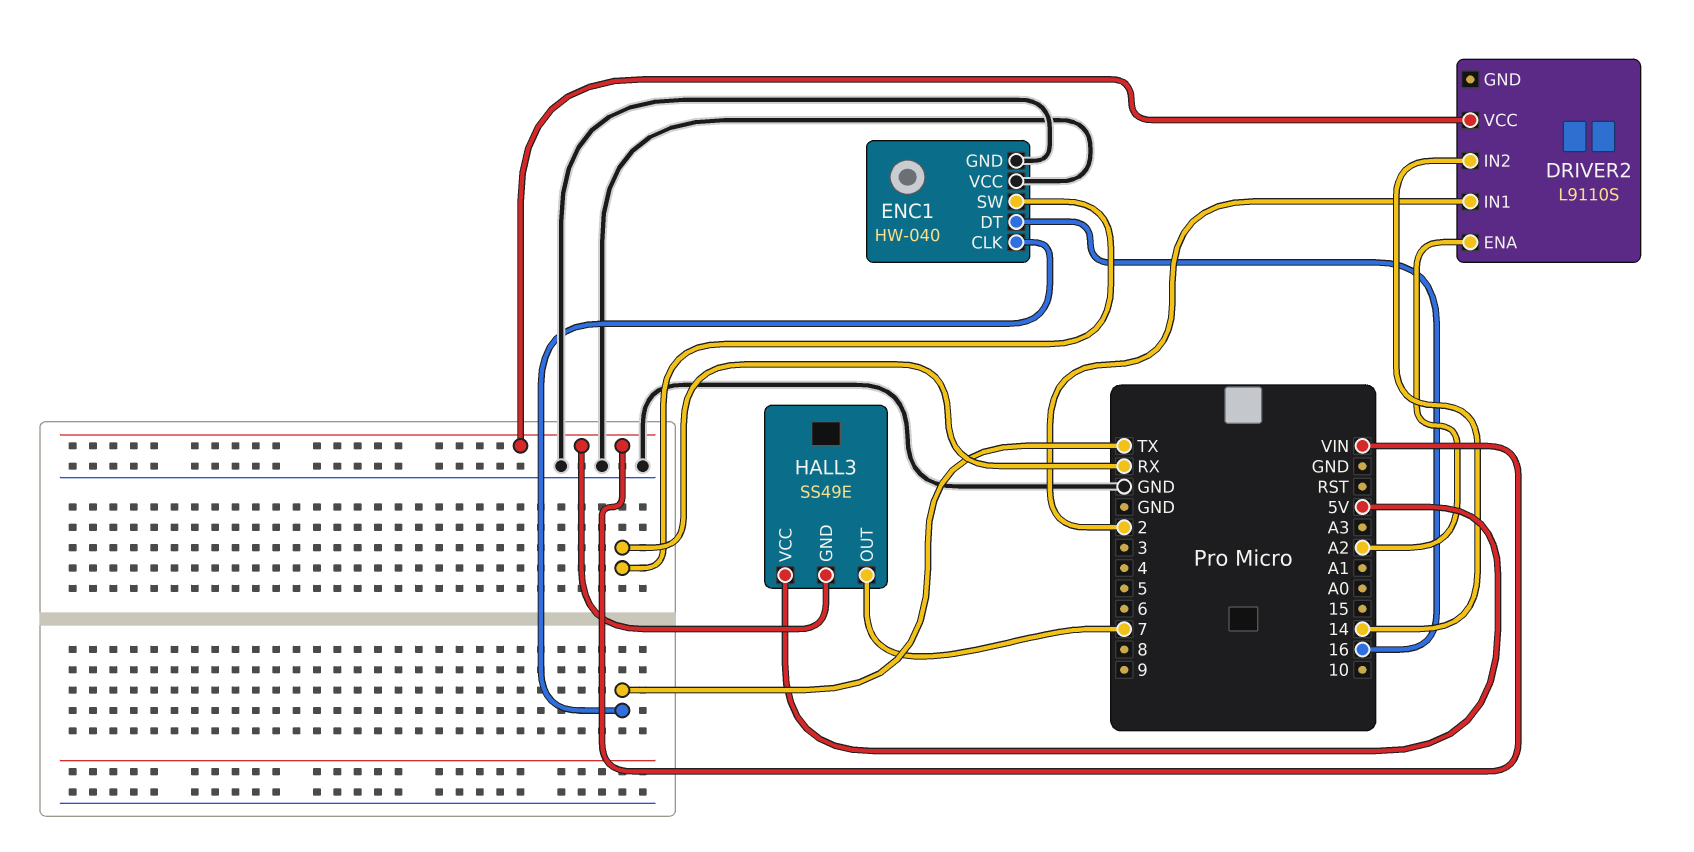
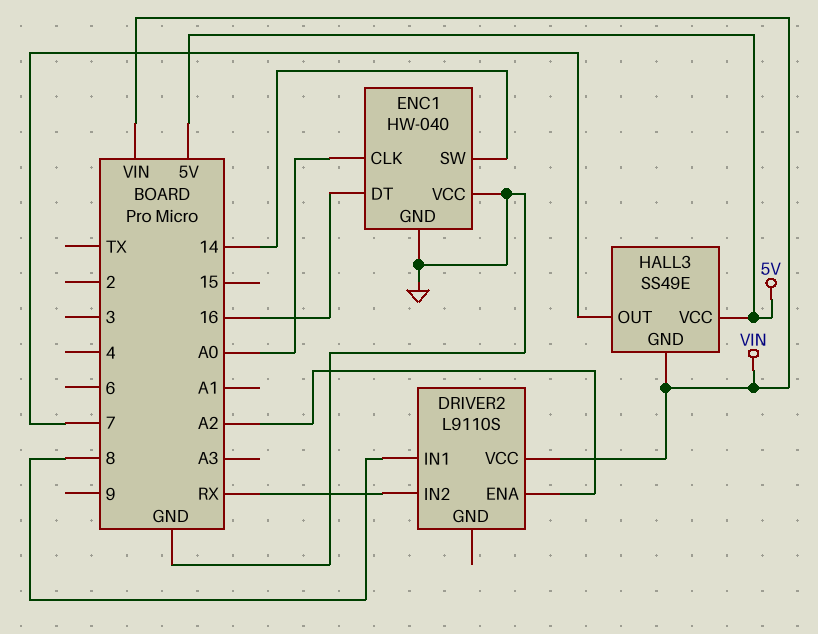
DRIVER2 pin IN1: 2 -> 8
DRIVER2 pin IN2: 14 -> RX
ENC1 pin CLK: TX -> A0
ENC1 pin SW: RX -> 14

